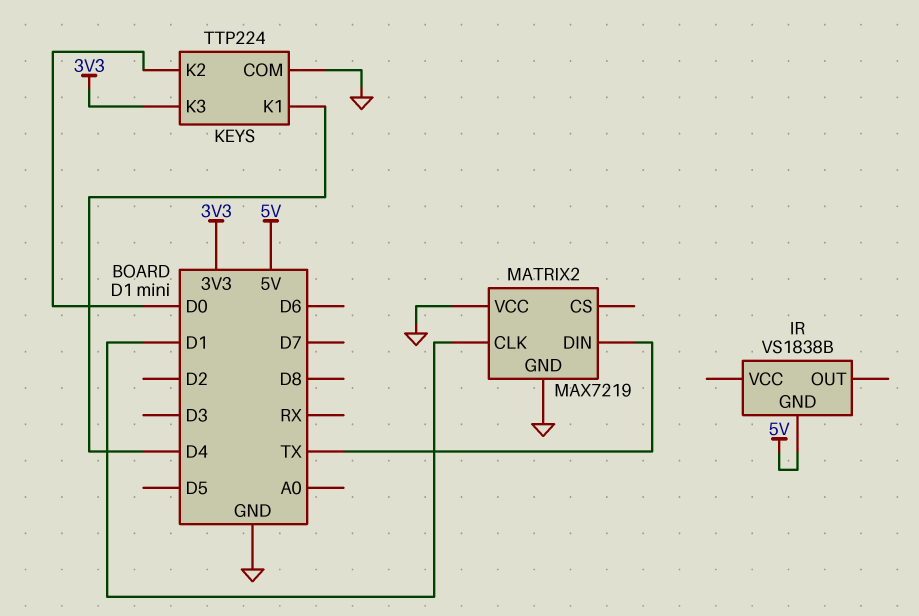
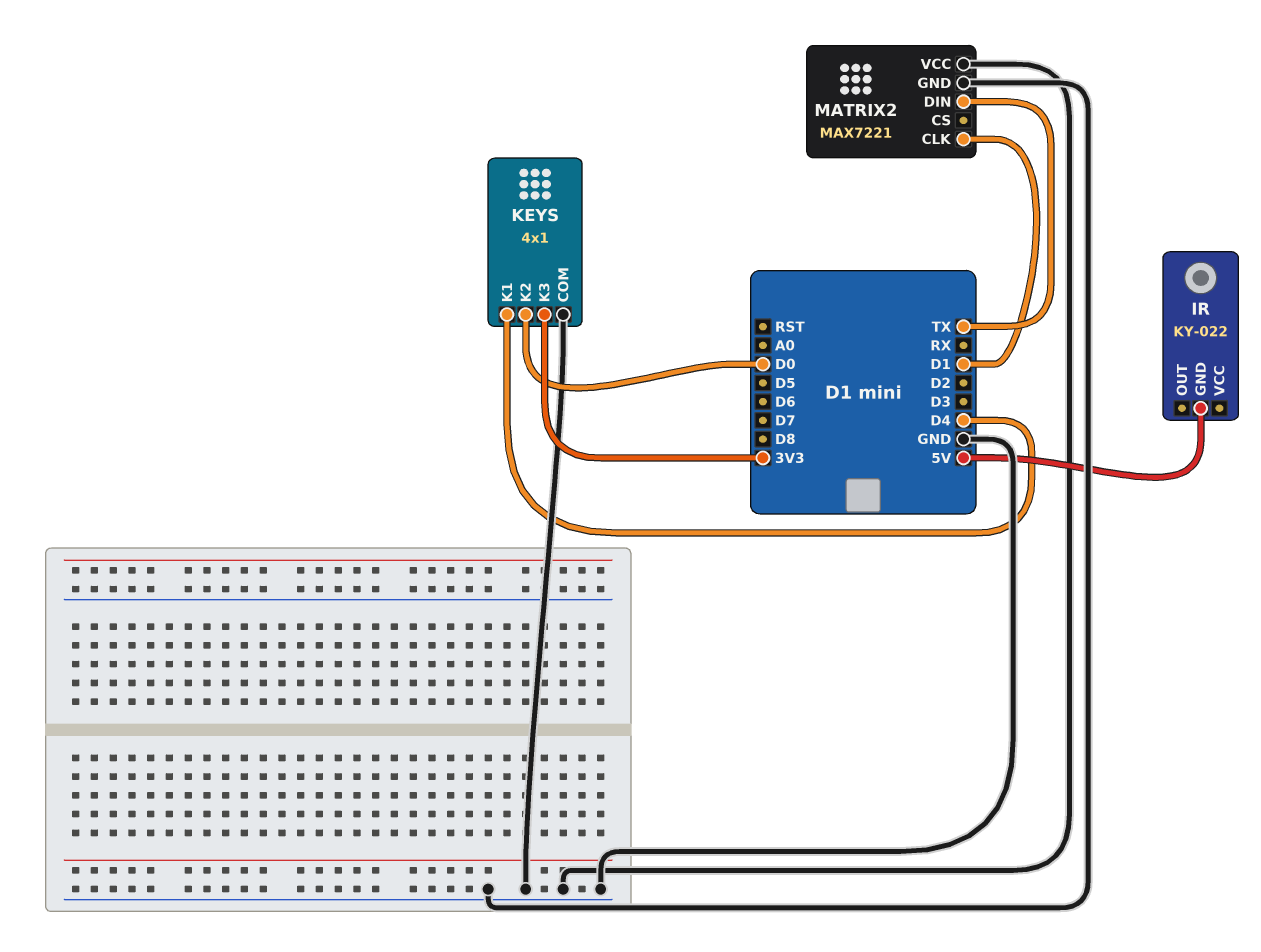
IR: VS1838B -> KY-022
KEYS: TTP224 -> 4x1
MATRIX2: MAX7219 -> MAX7221

